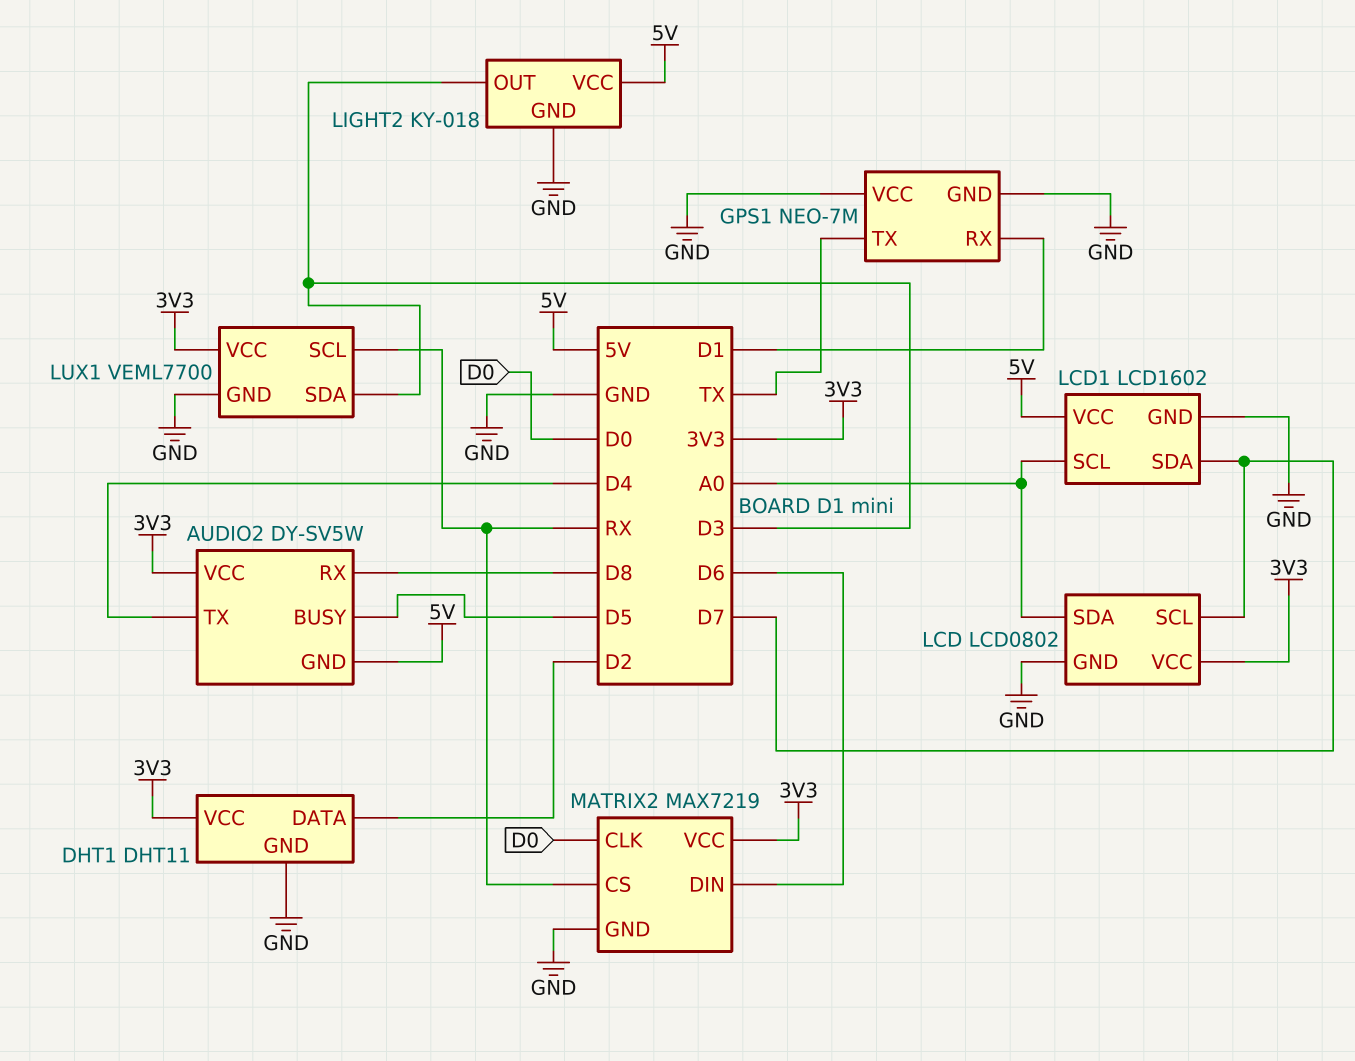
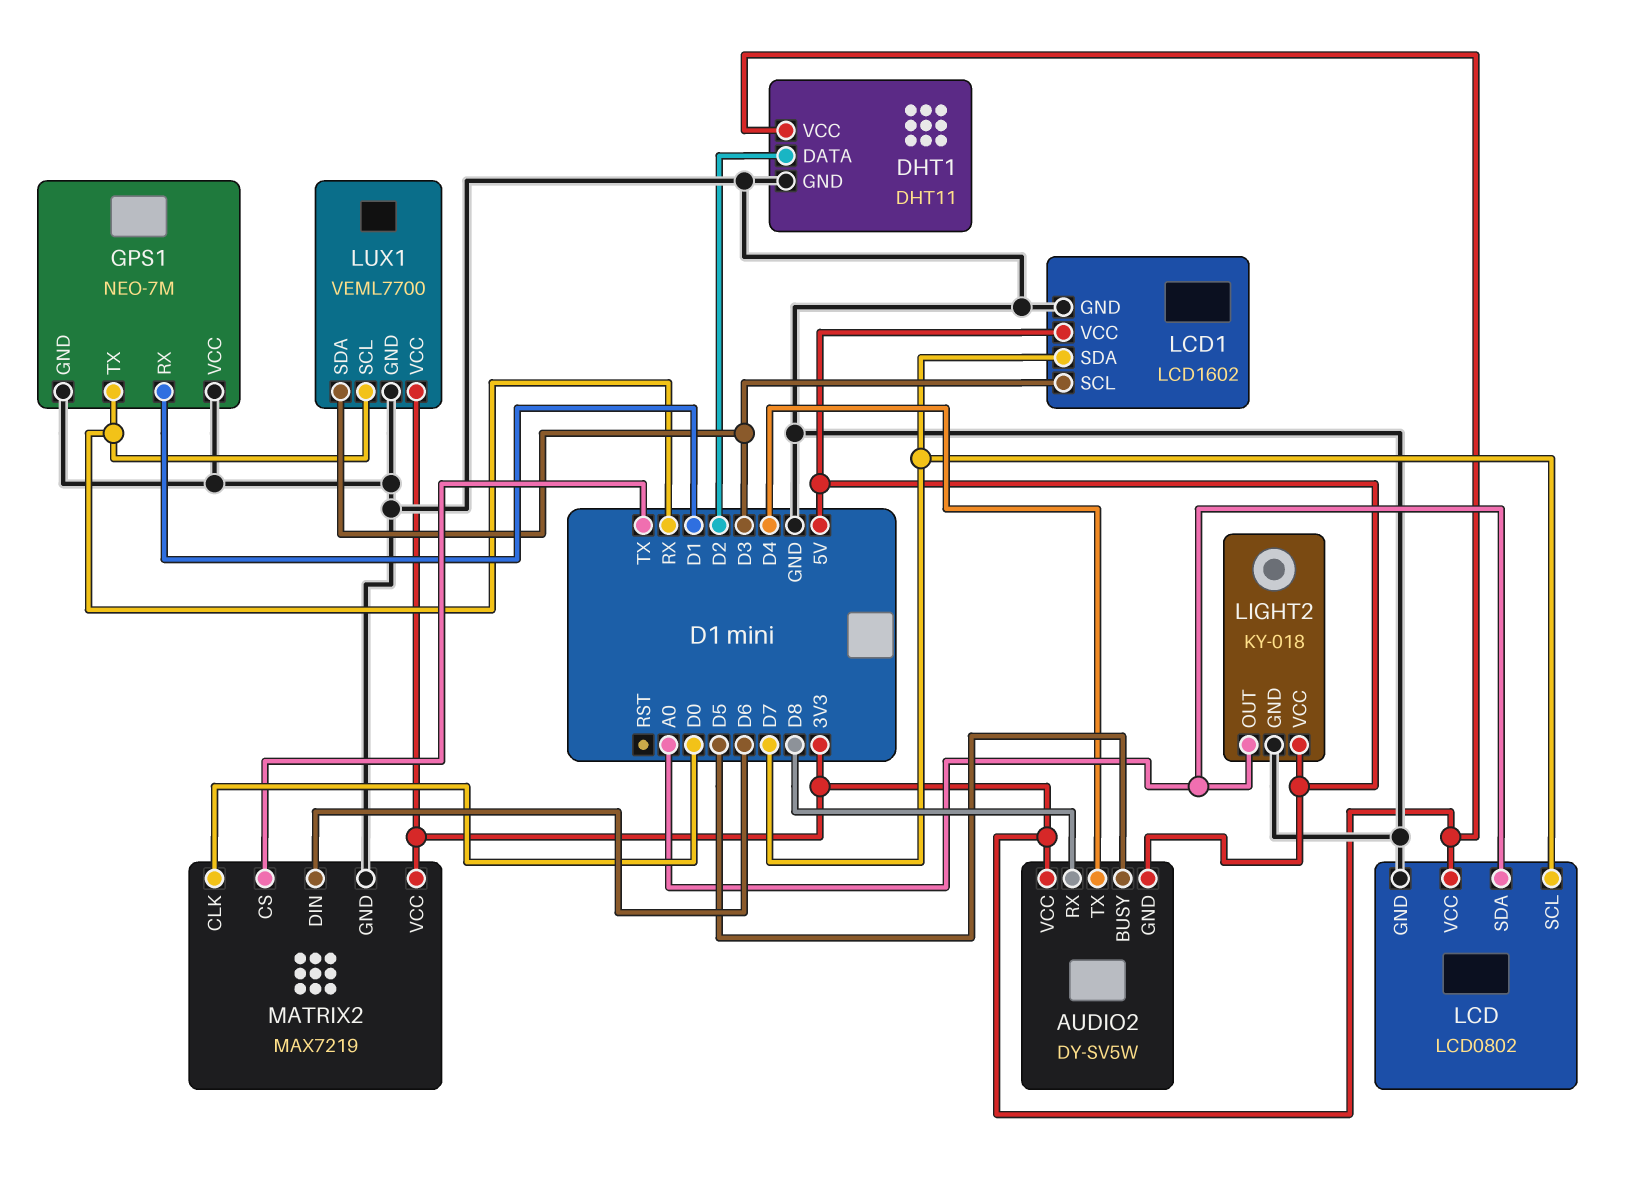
GPS1 pin TX: TX -> RX
LCD1 pin SCL: A0 -> D3
LIGHT2 pin OUT: D3 -> A0
MATRIX2 pin CS: RX -> TX

